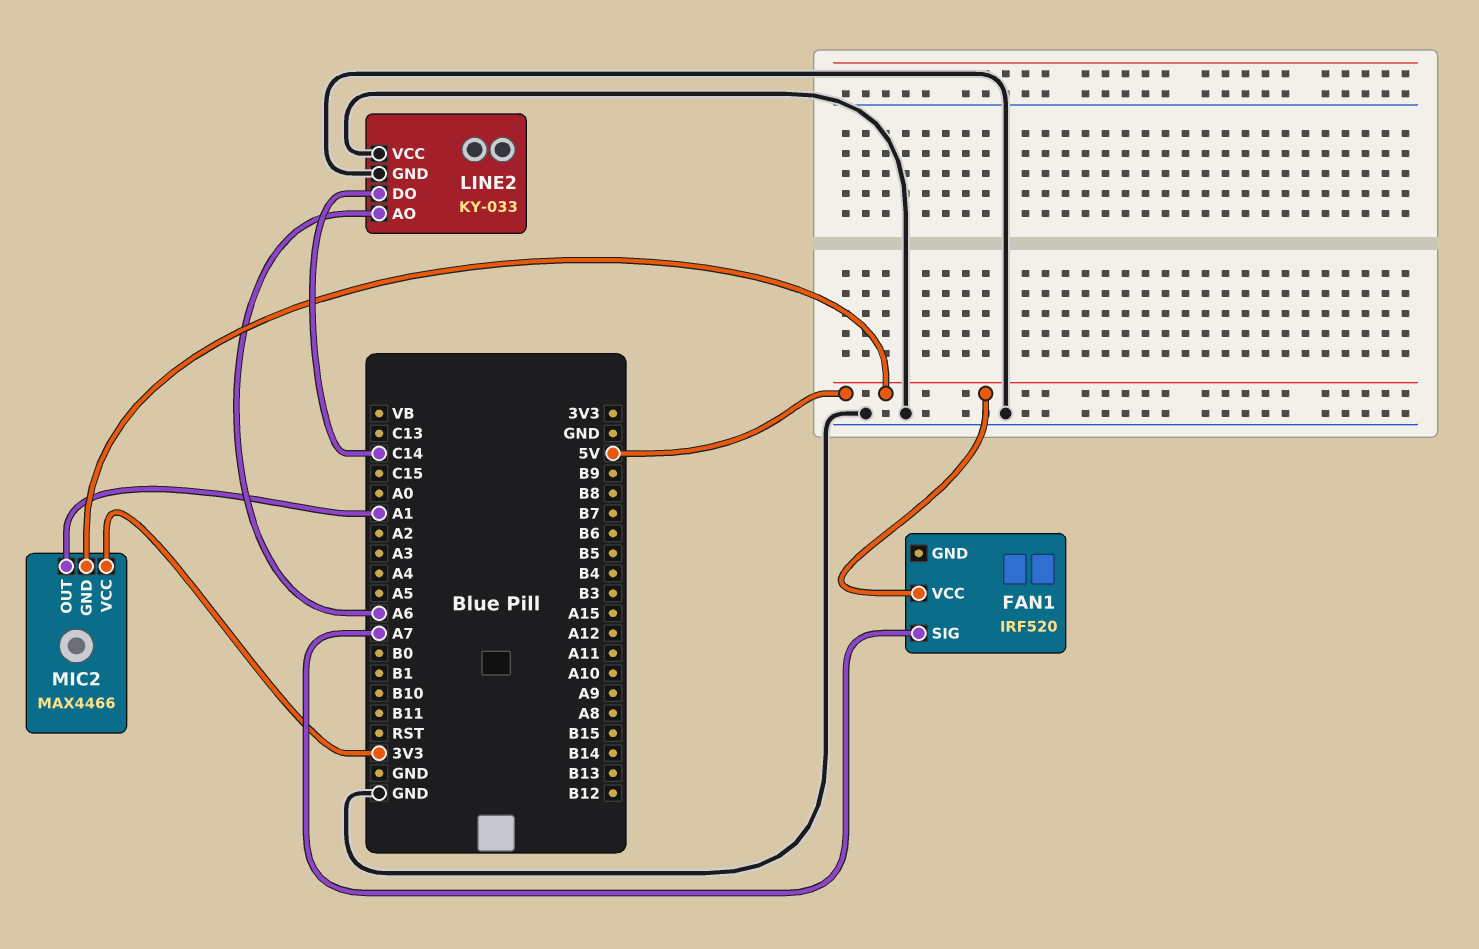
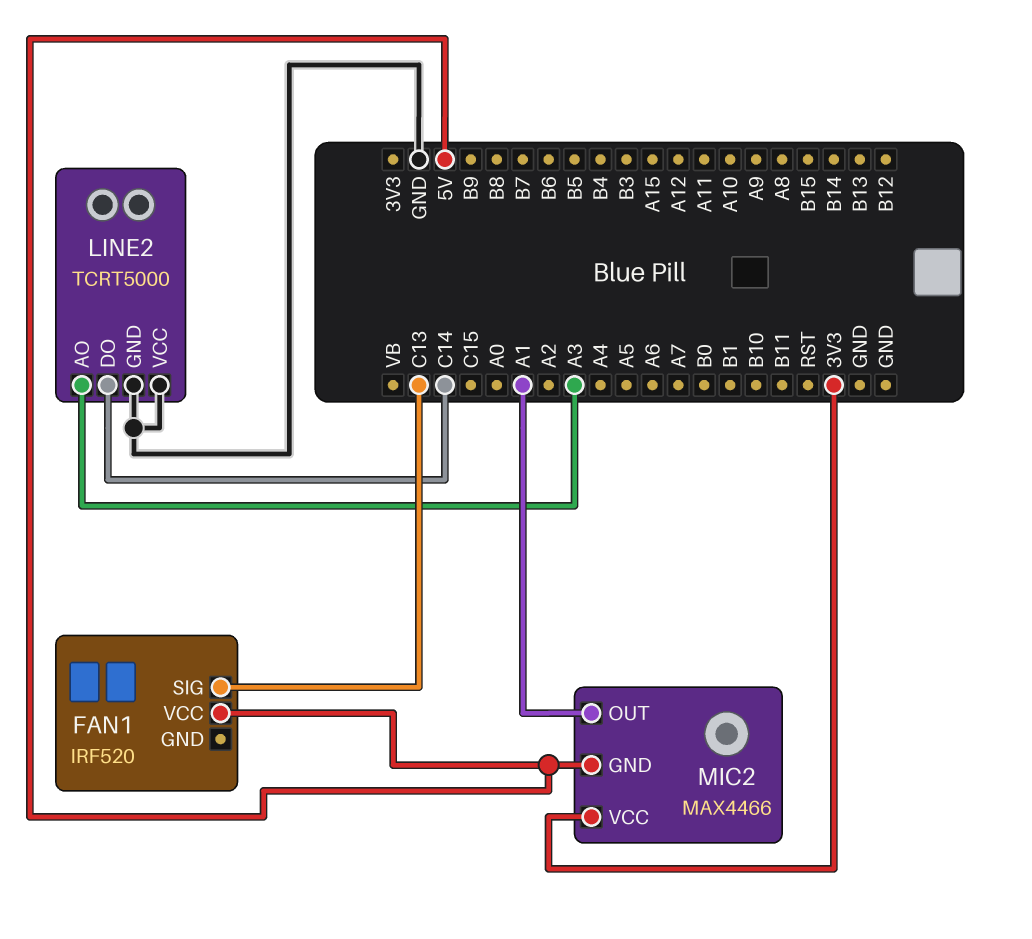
FAN1 pin SIG: A7 -> C13
LINE2: KY-033 -> TCRT5000
LINE2 pin AO: A6 -> A3

